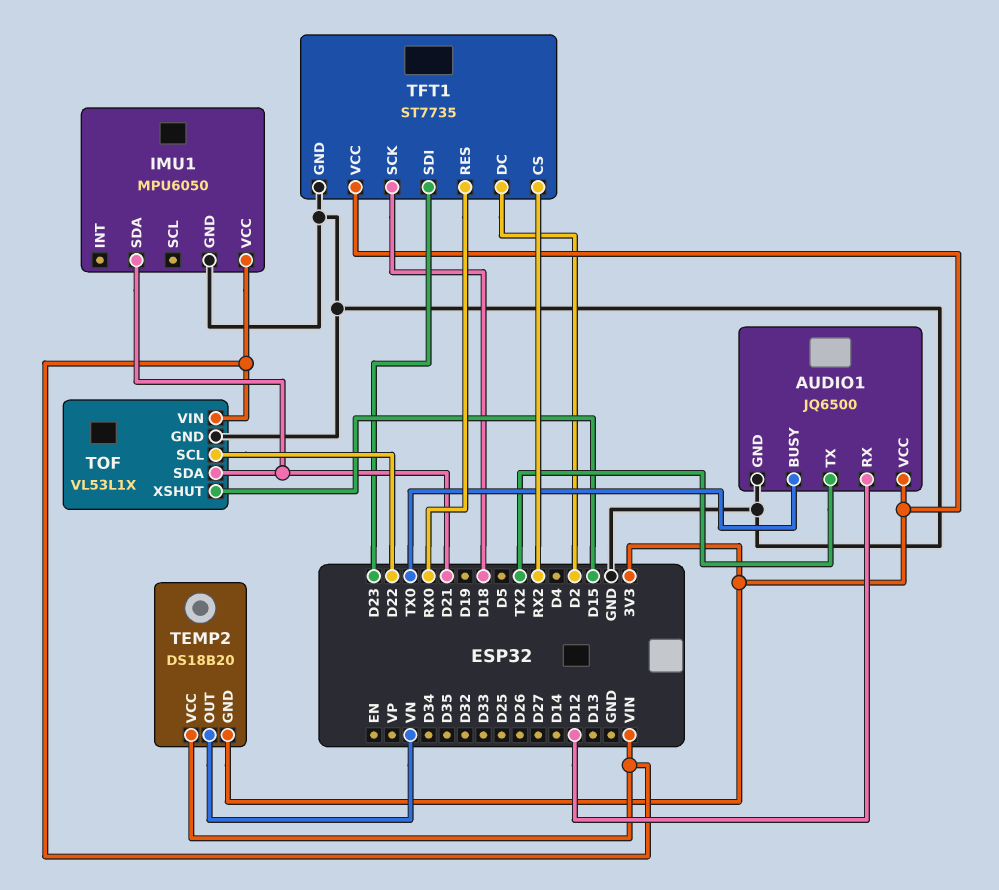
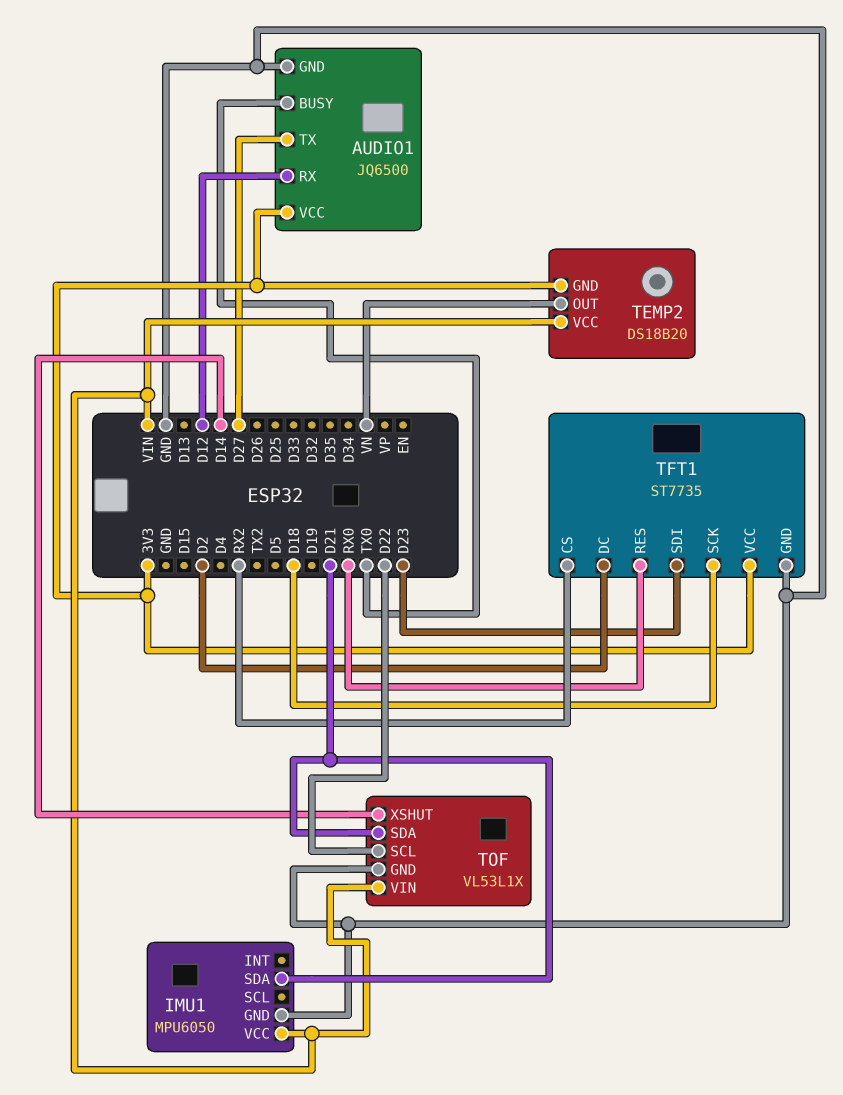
AUDIO1 pin TX: TX2 -> D27
TOF pin XSHUT: D15 -> D14

